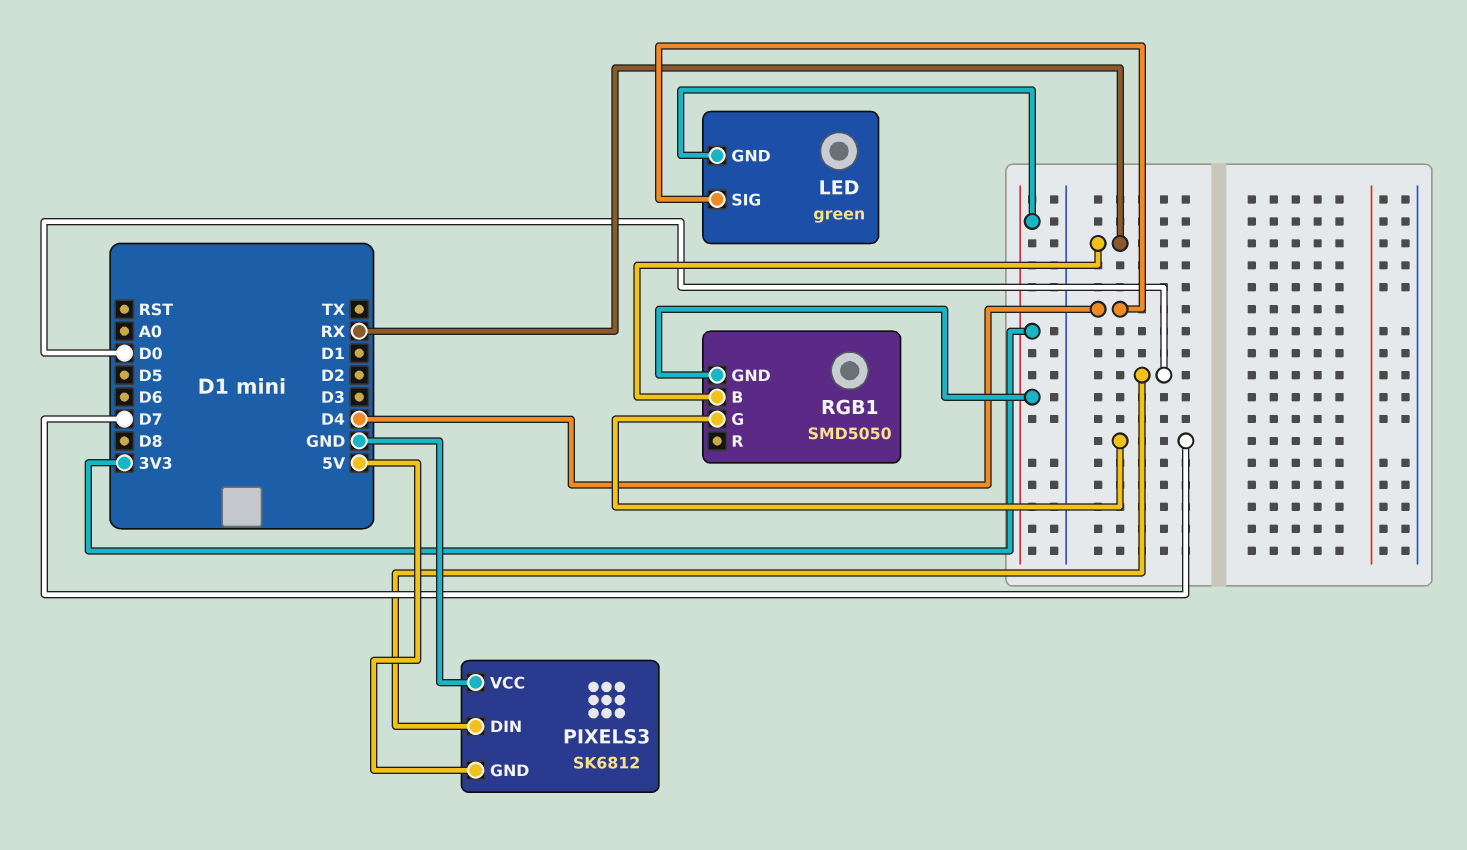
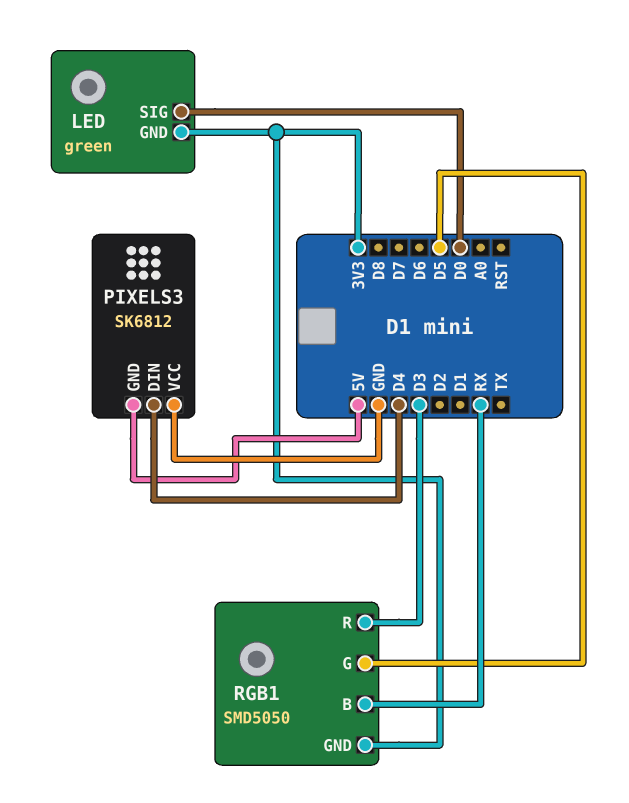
LED pin SIG: D4 -> D0
PIXELS3 pin DIN: D0 -> D4
RGB1 pin G: D7 -> D5
RGB1 pin R: none -> D3

